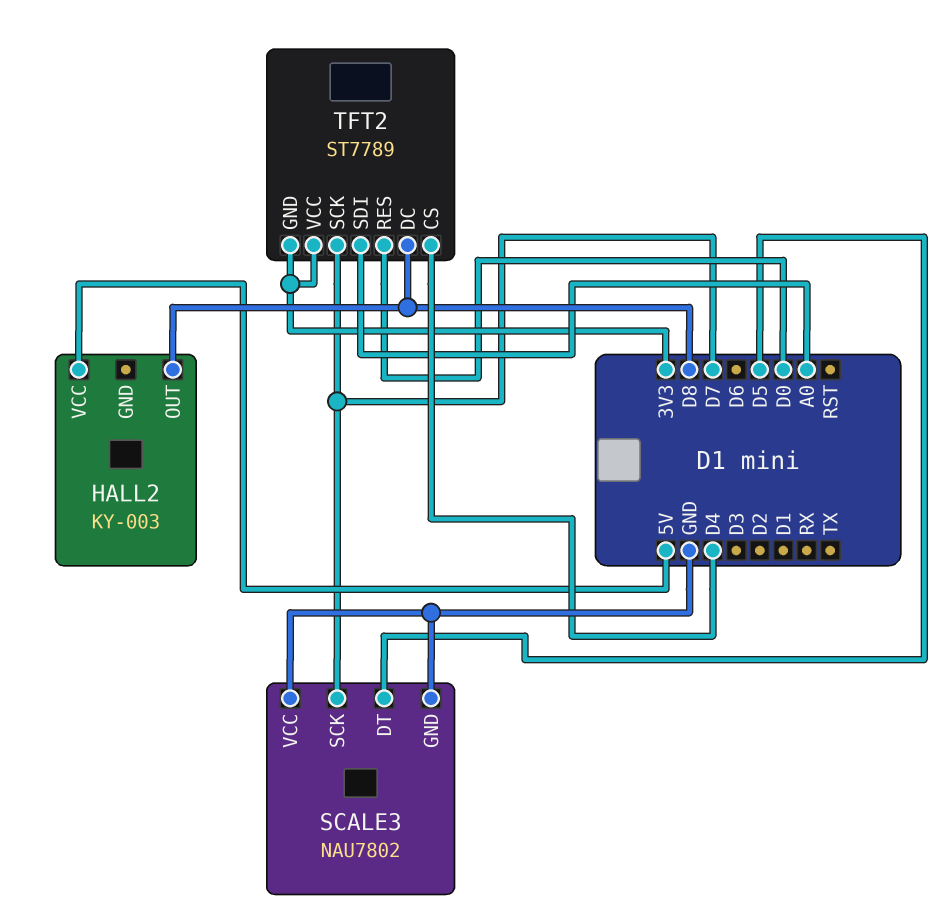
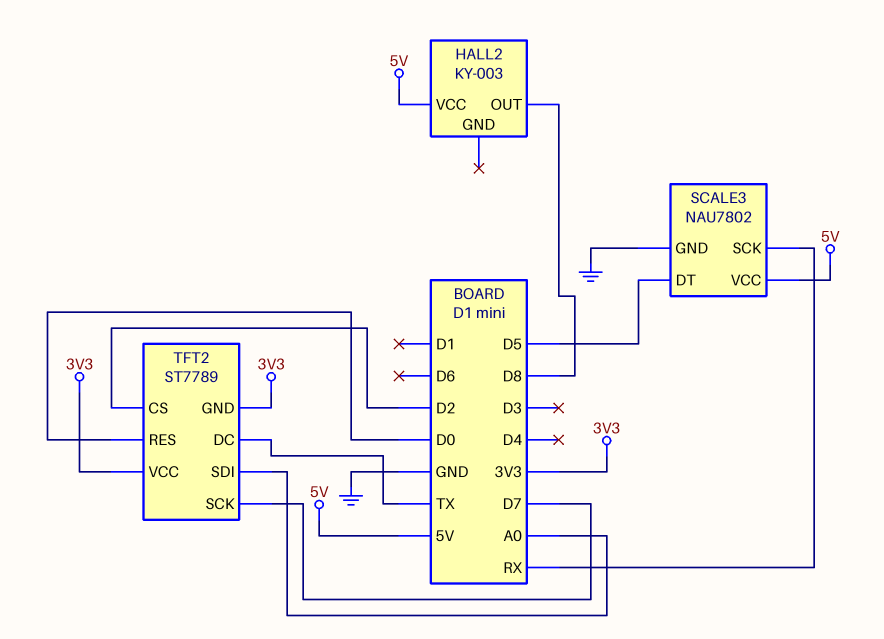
SCALE3 pin SCK: D7 -> RX
SCALE3 pin VCC: GND -> 5V
TFT2 pin CS: D4 -> D2
TFT2 pin DC: D8 -> TX

